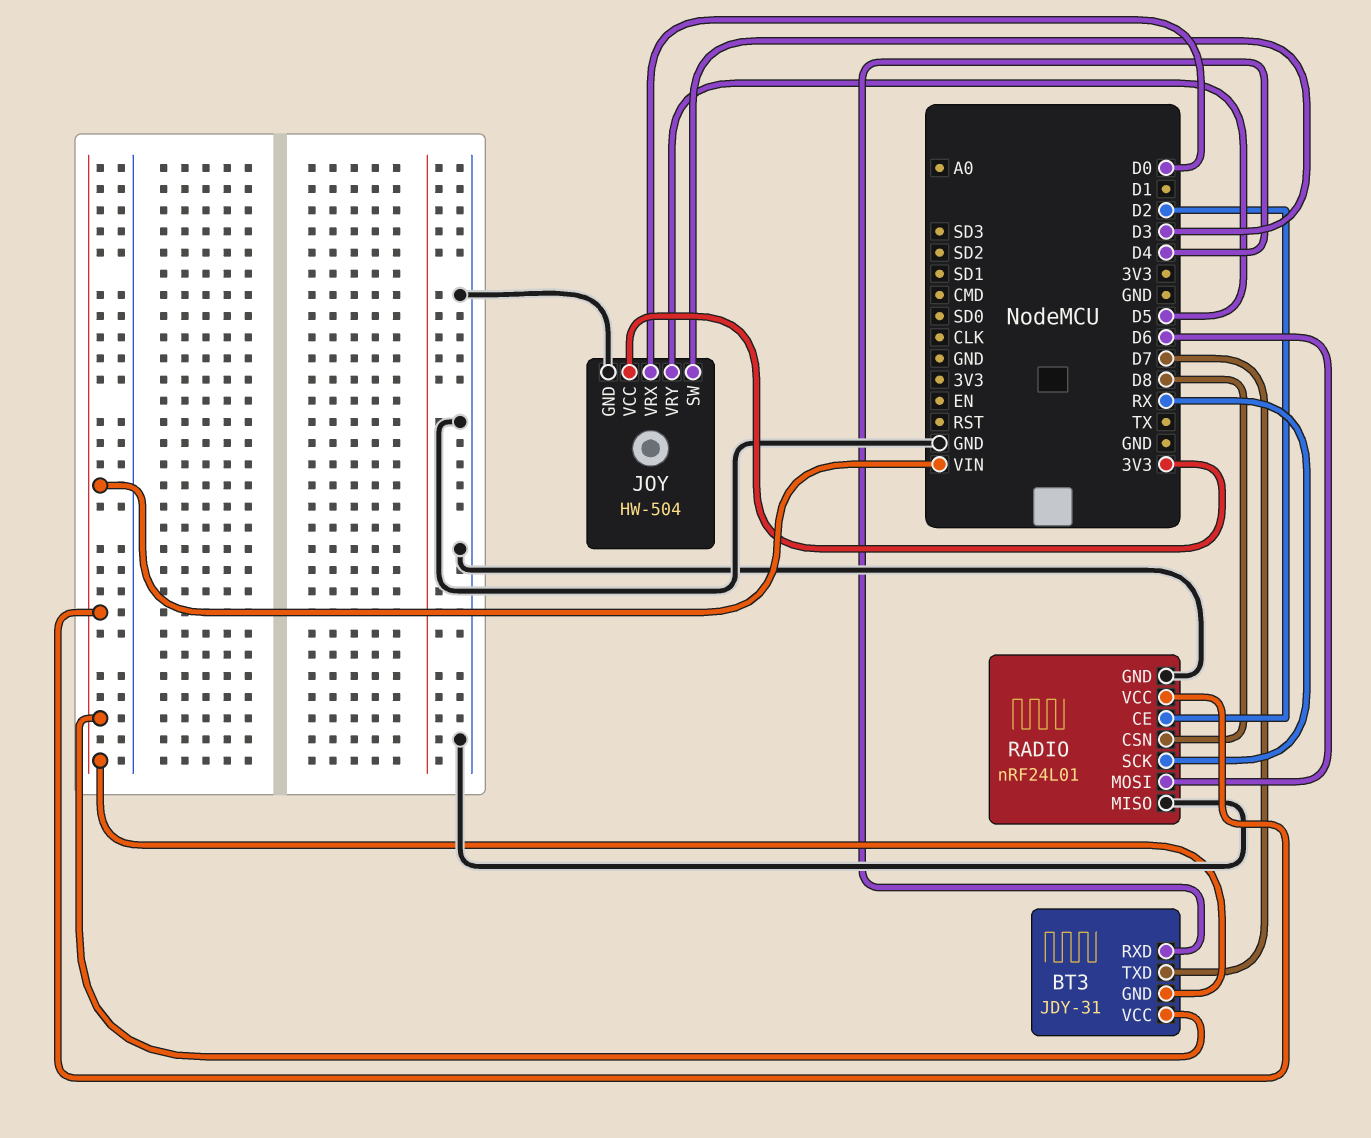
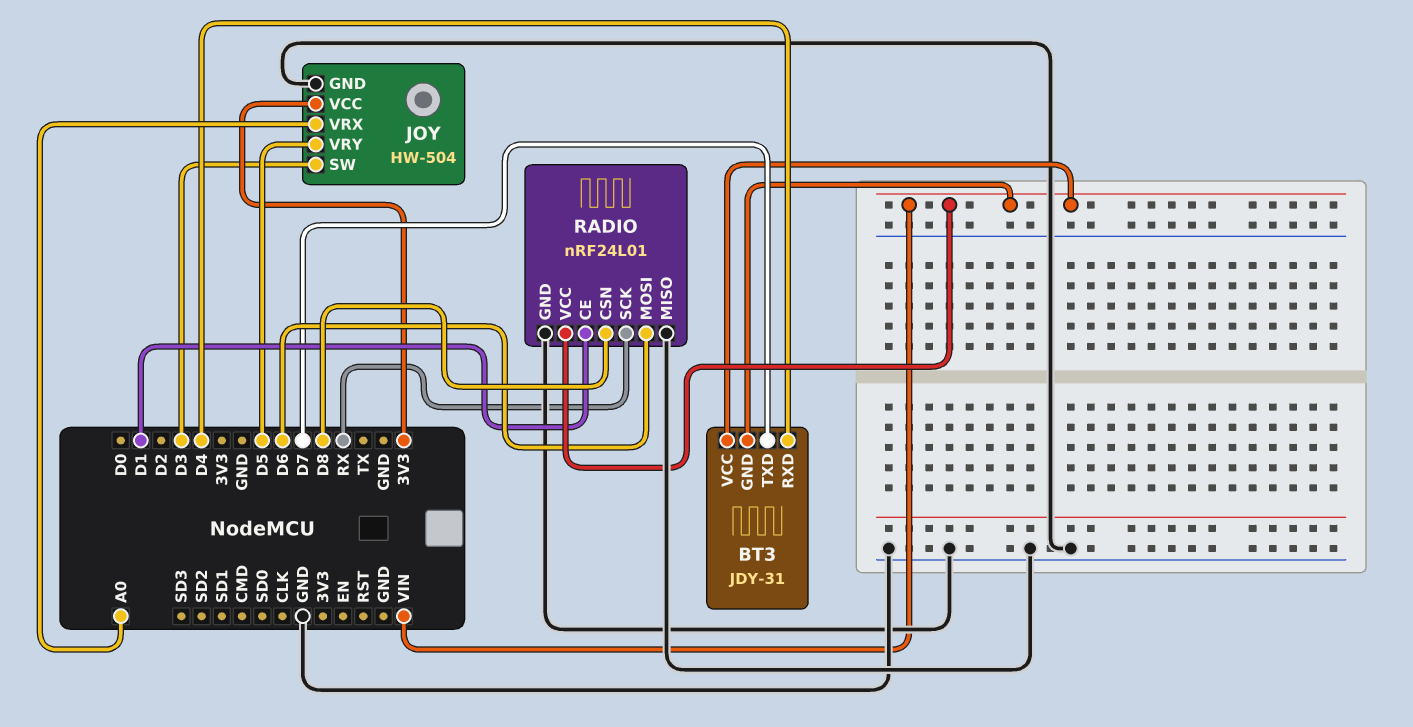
JOY pin VRX: D0 -> A0
RADIO pin CE: D2 -> D1

